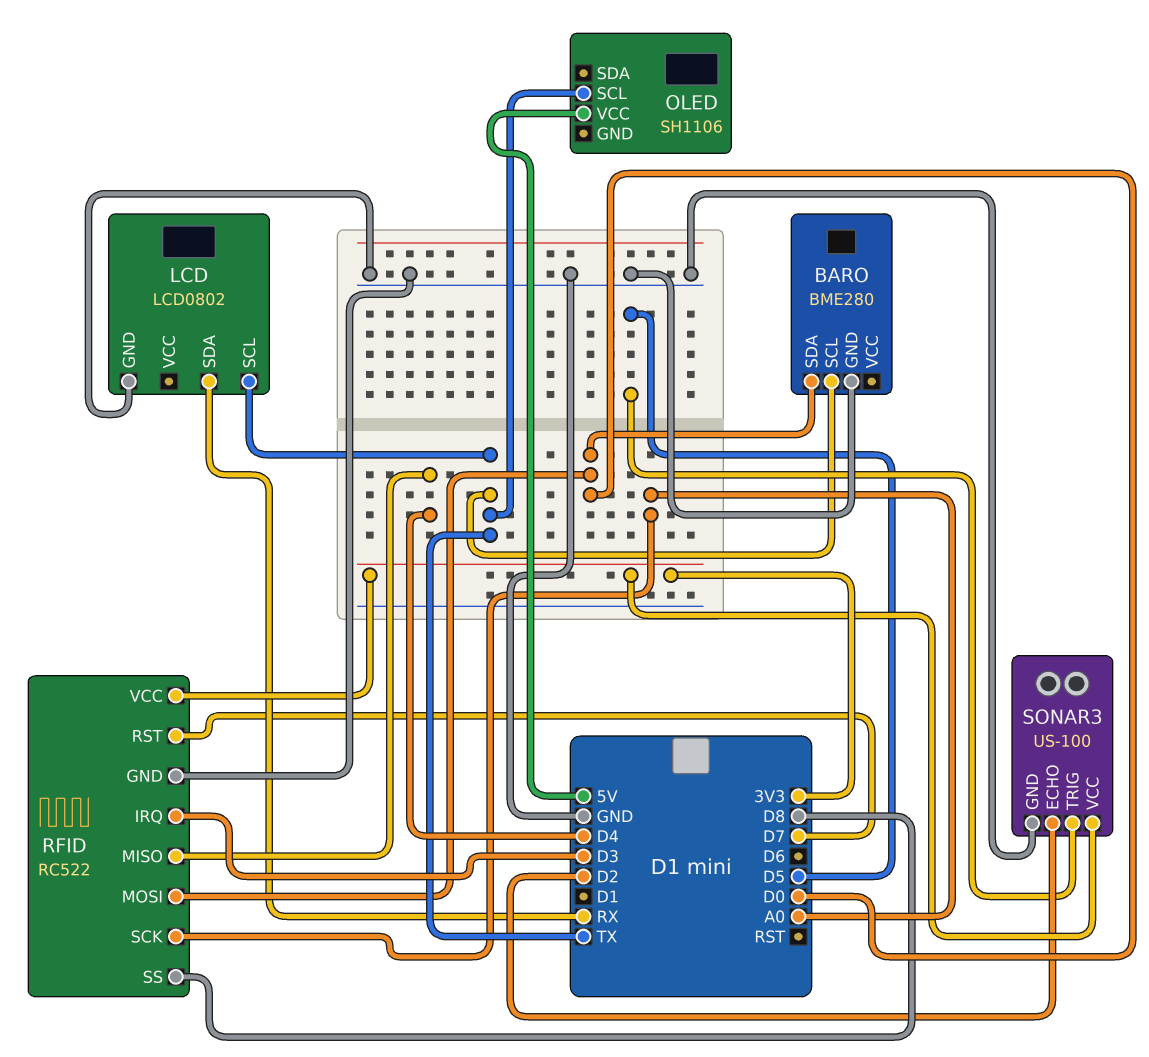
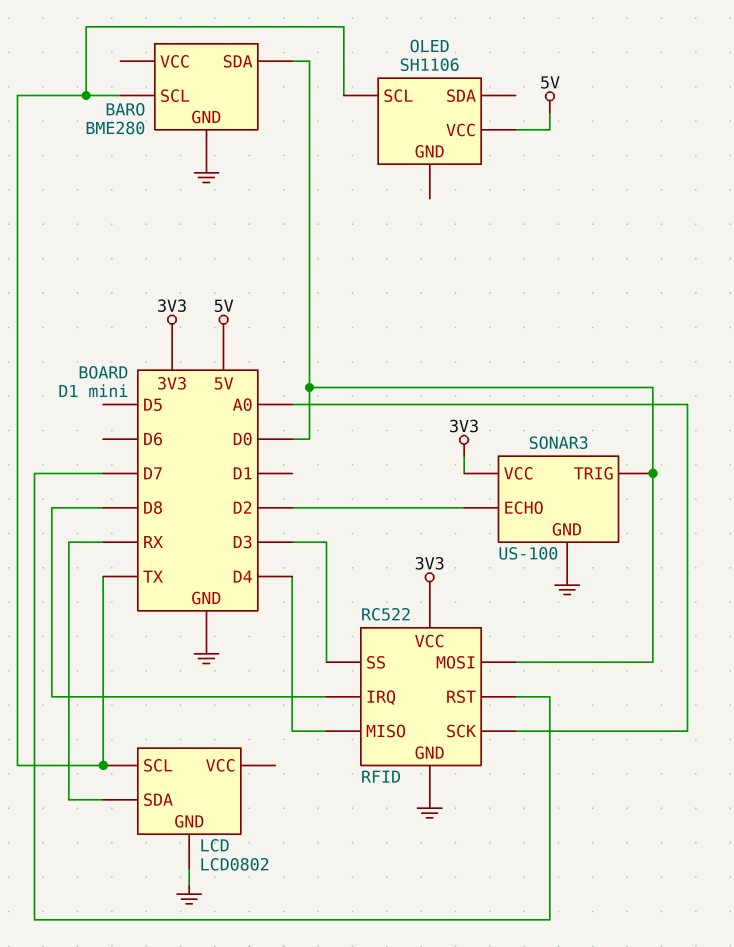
RFID pin IRQ: D3 -> D8
RFID pin SS: D8 -> D3
SONAR3 pin TRIG: D5 -> D0

